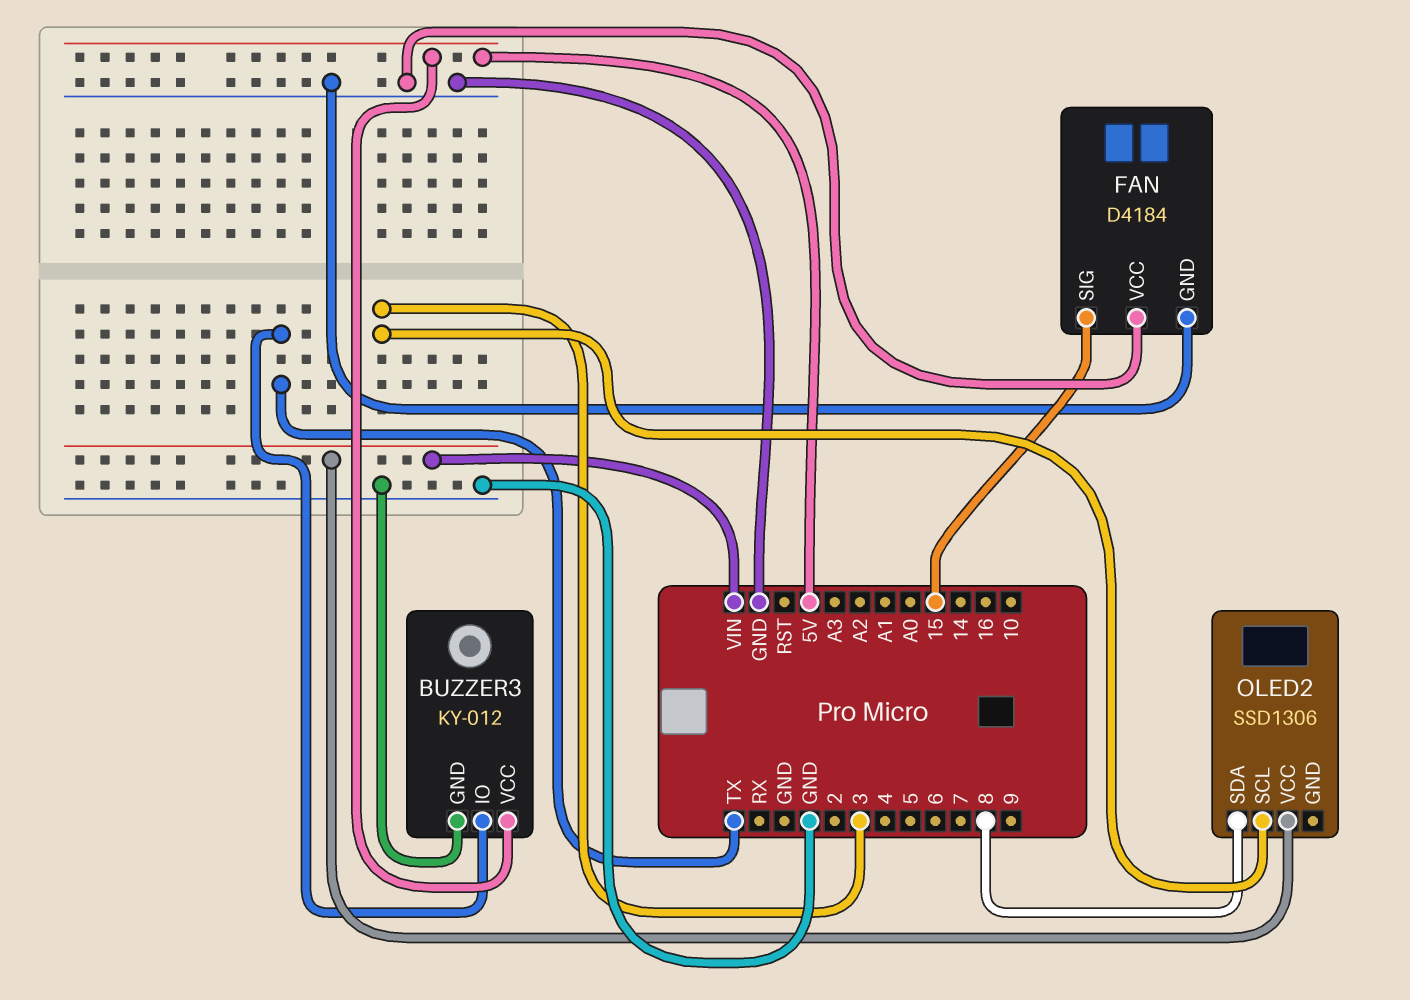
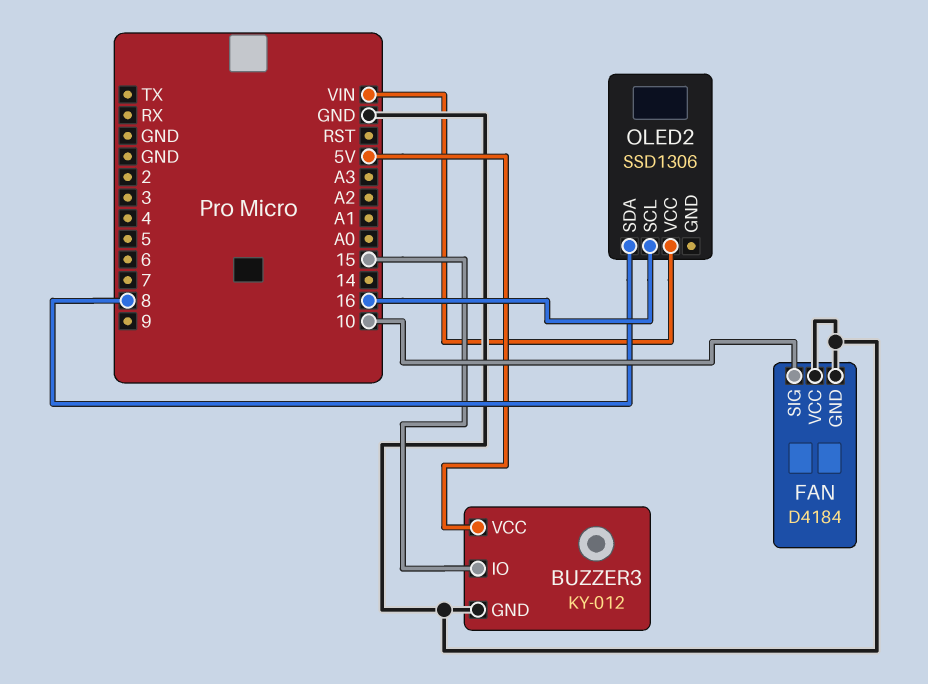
BUZZER3 pin IO: TX -> 15
FAN pin SIG: 15 -> 10
OLED2 pin SCL: 3 -> 16

